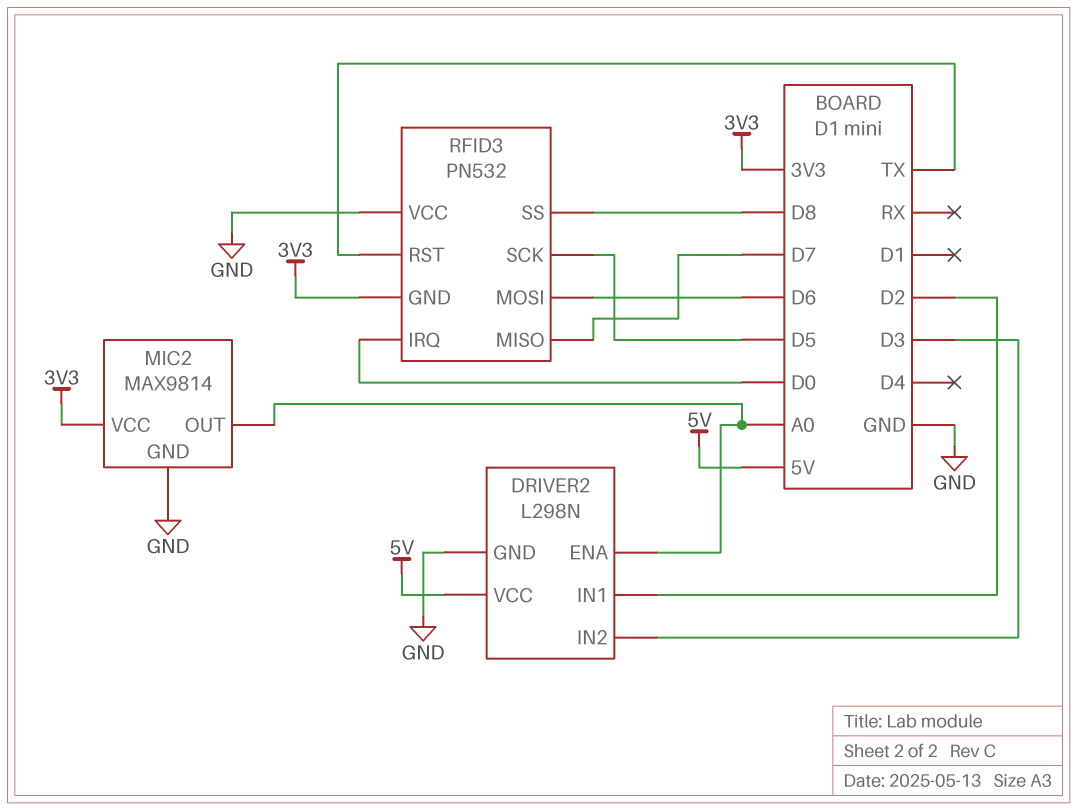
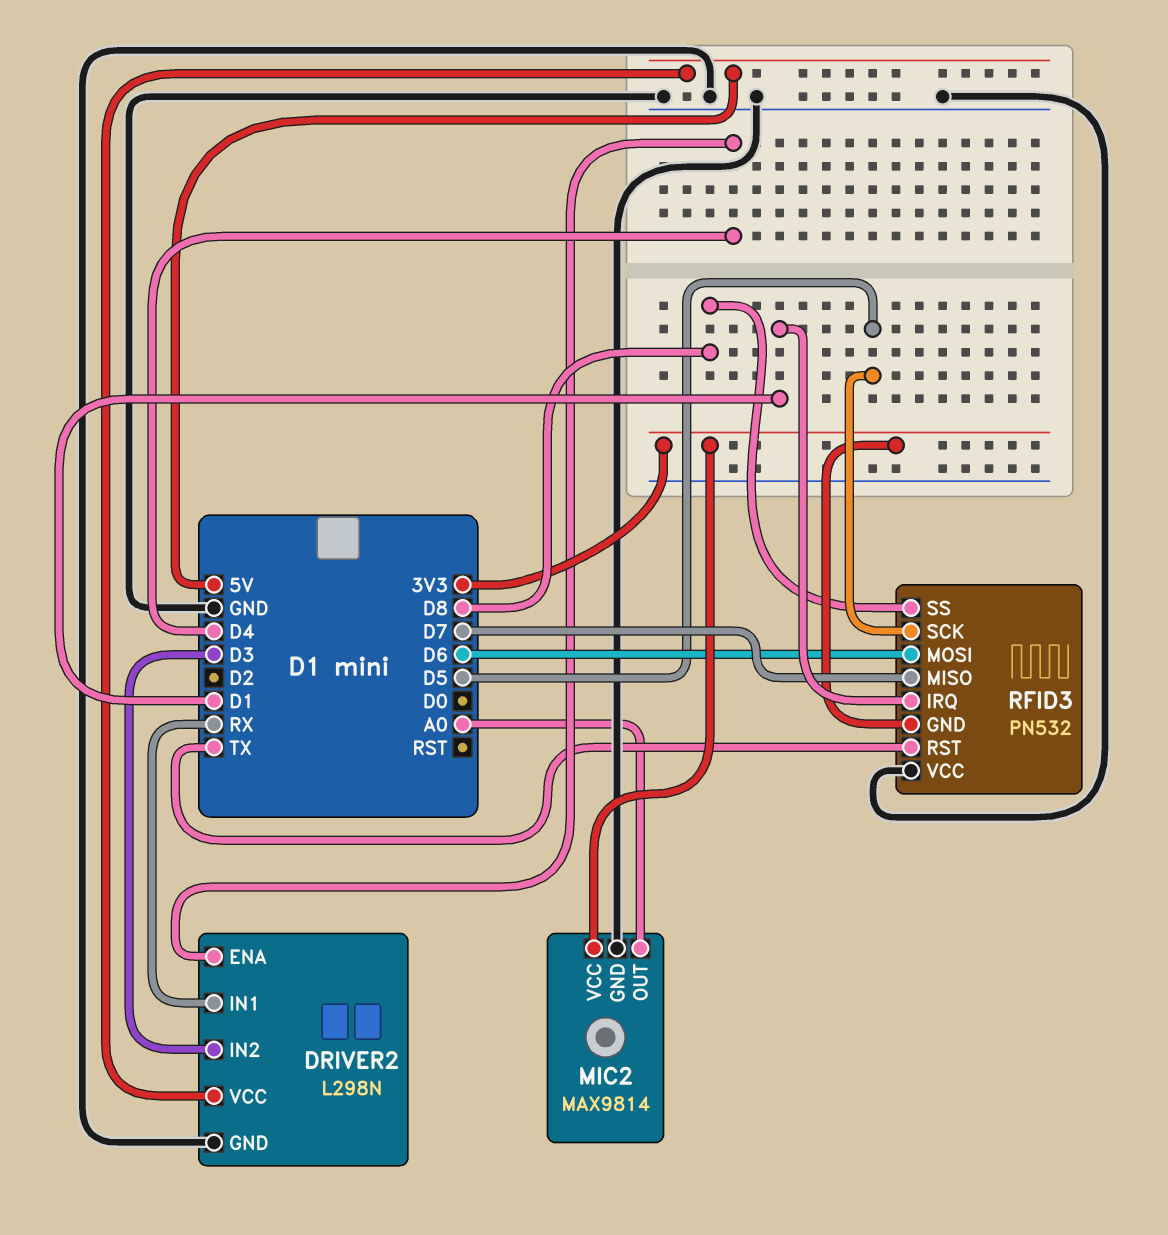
DRIVER2 pin ENA: A0 -> D4
DRIVER2 pin IN1: D2 -> RX
RFID3 pin IRQ: D0 -> D1

